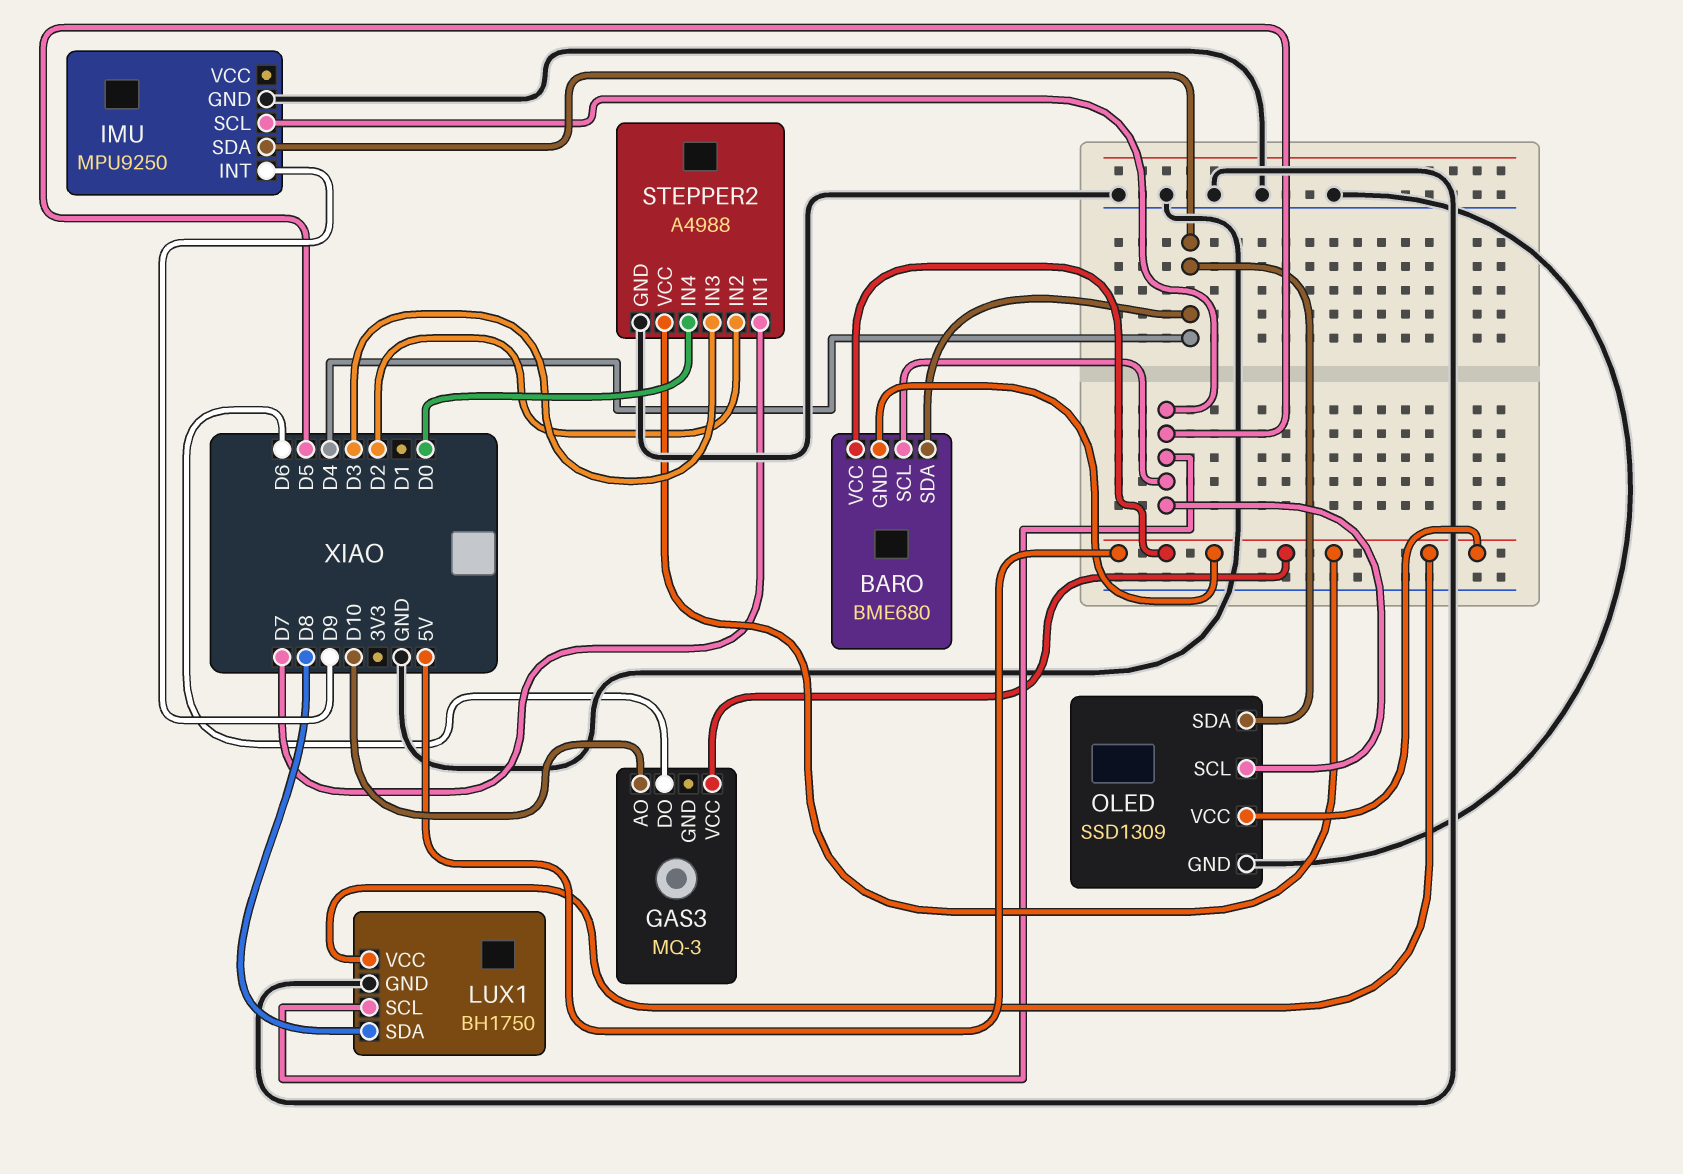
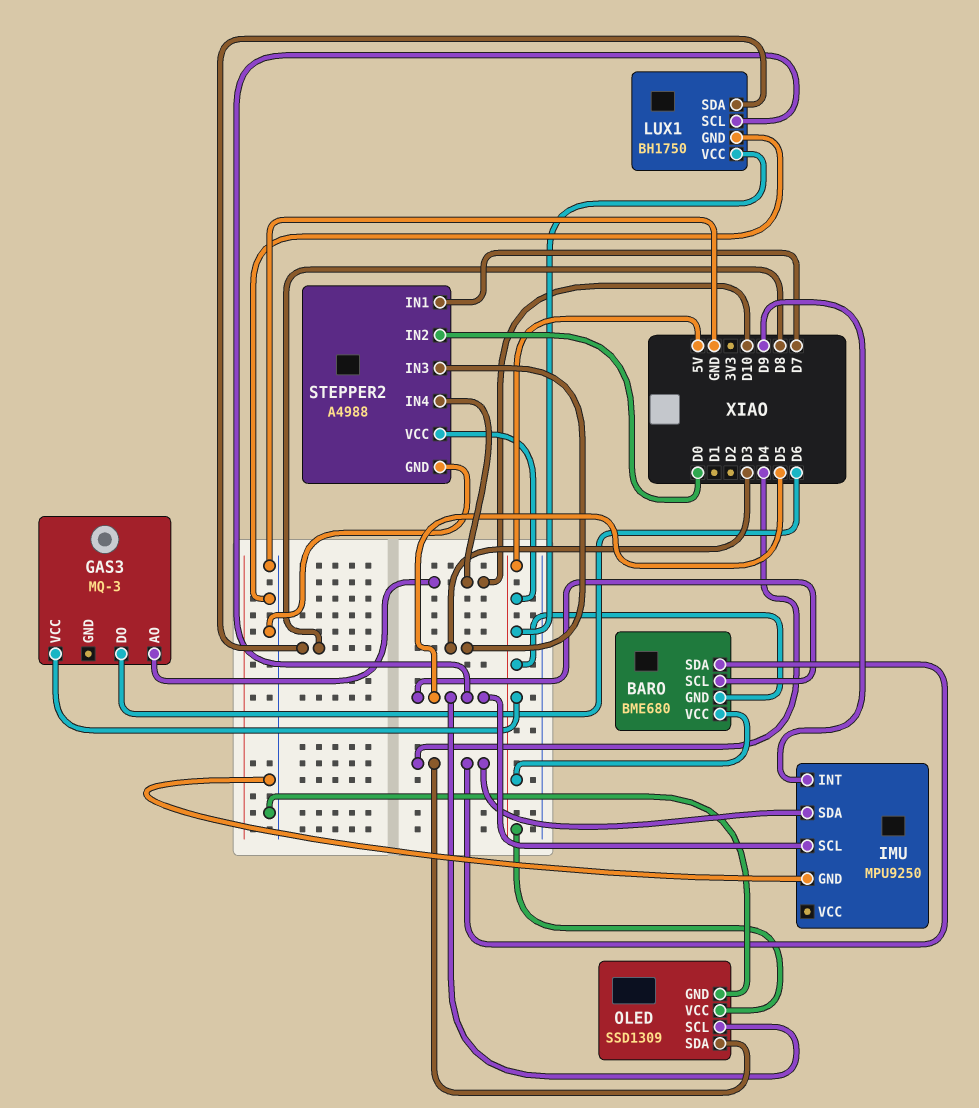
STEPPER2 pin IN2: D2 -> D0
STEPPER2 pin IN4: D0 -> D10

